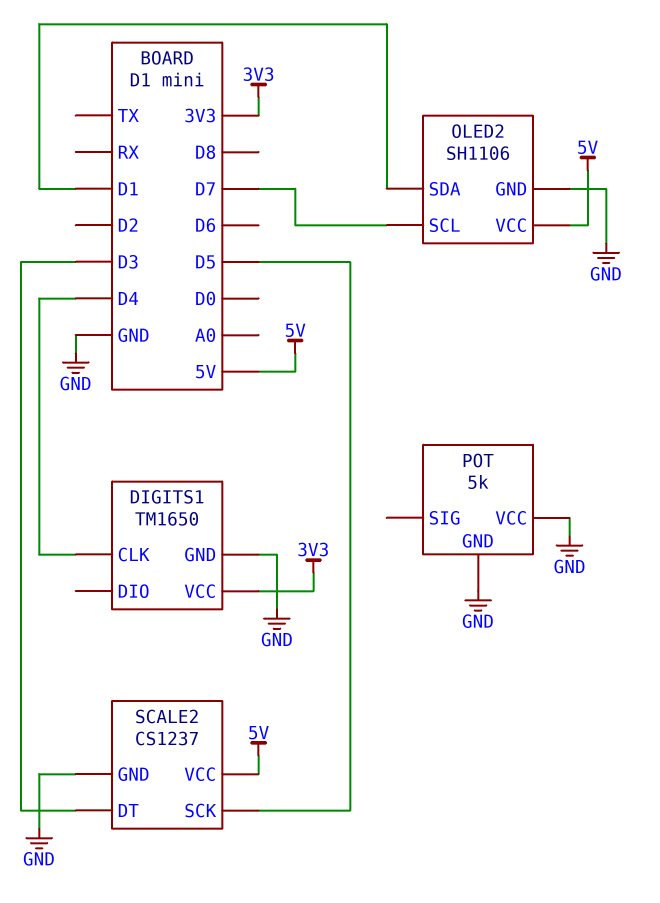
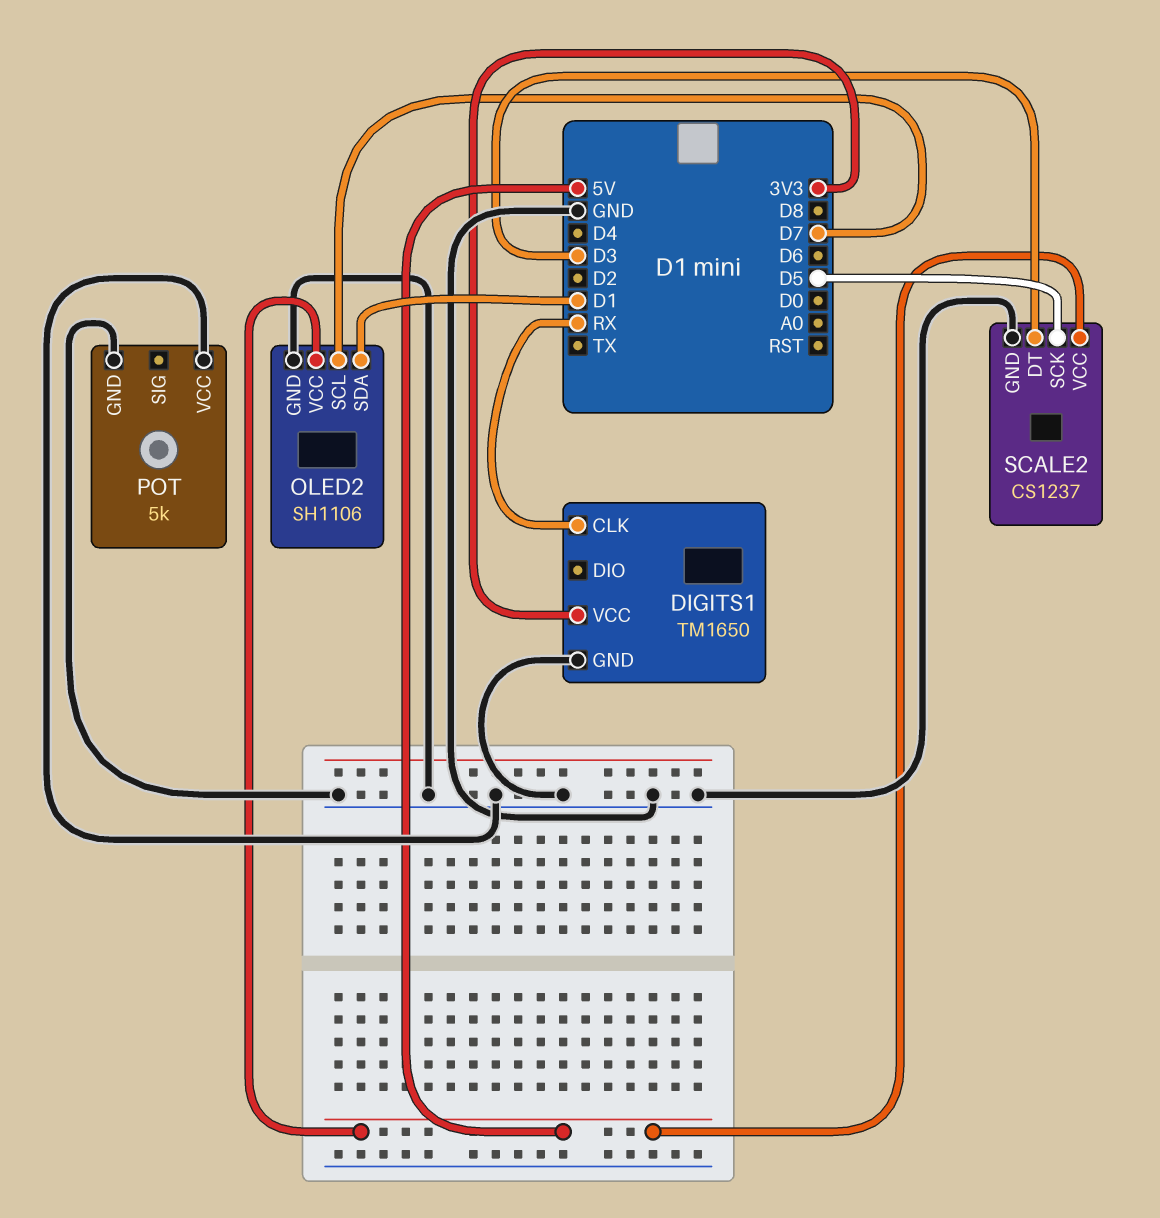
DIGITS1 pin CLK: D4 -> RX

